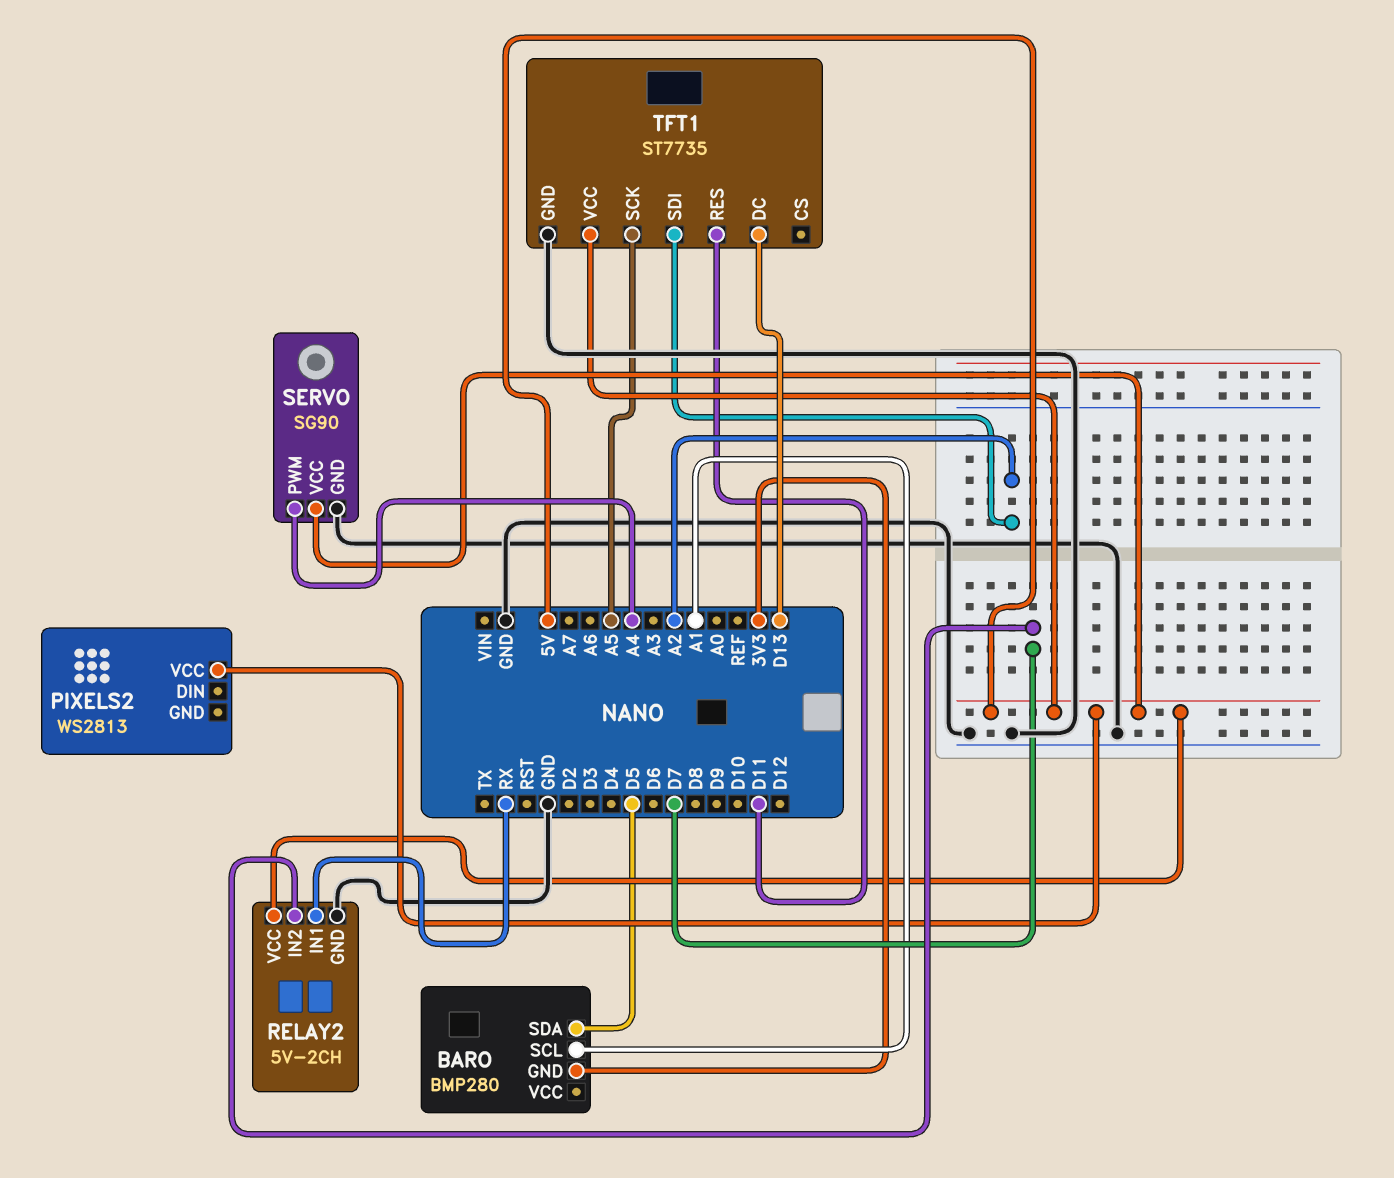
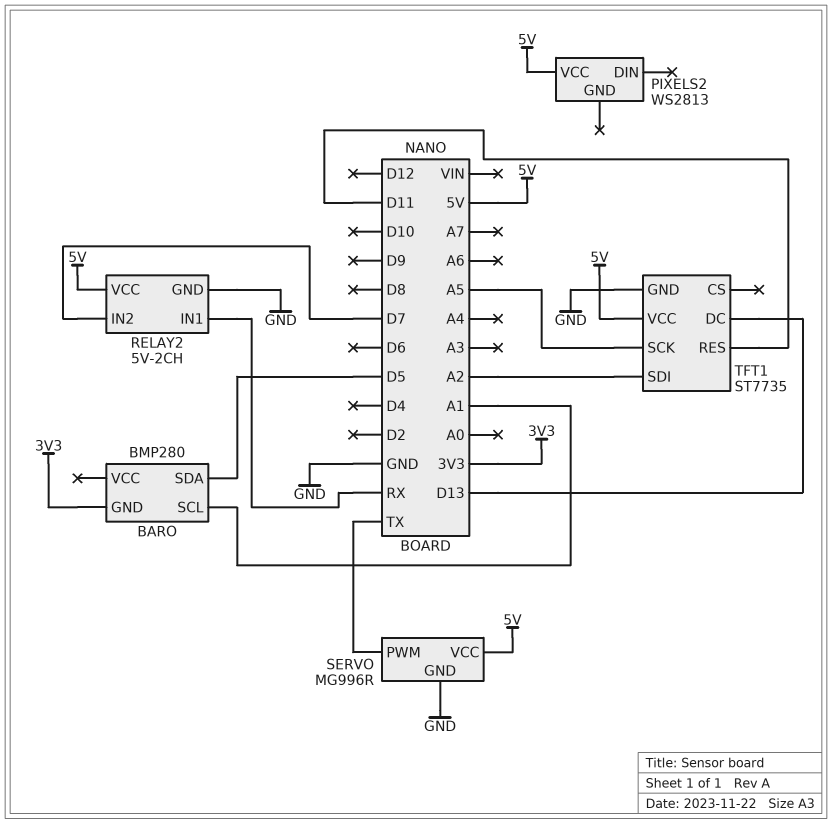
SERVO: SG90 -> MG996R
SERVO pin PWM: A4 -> TX

